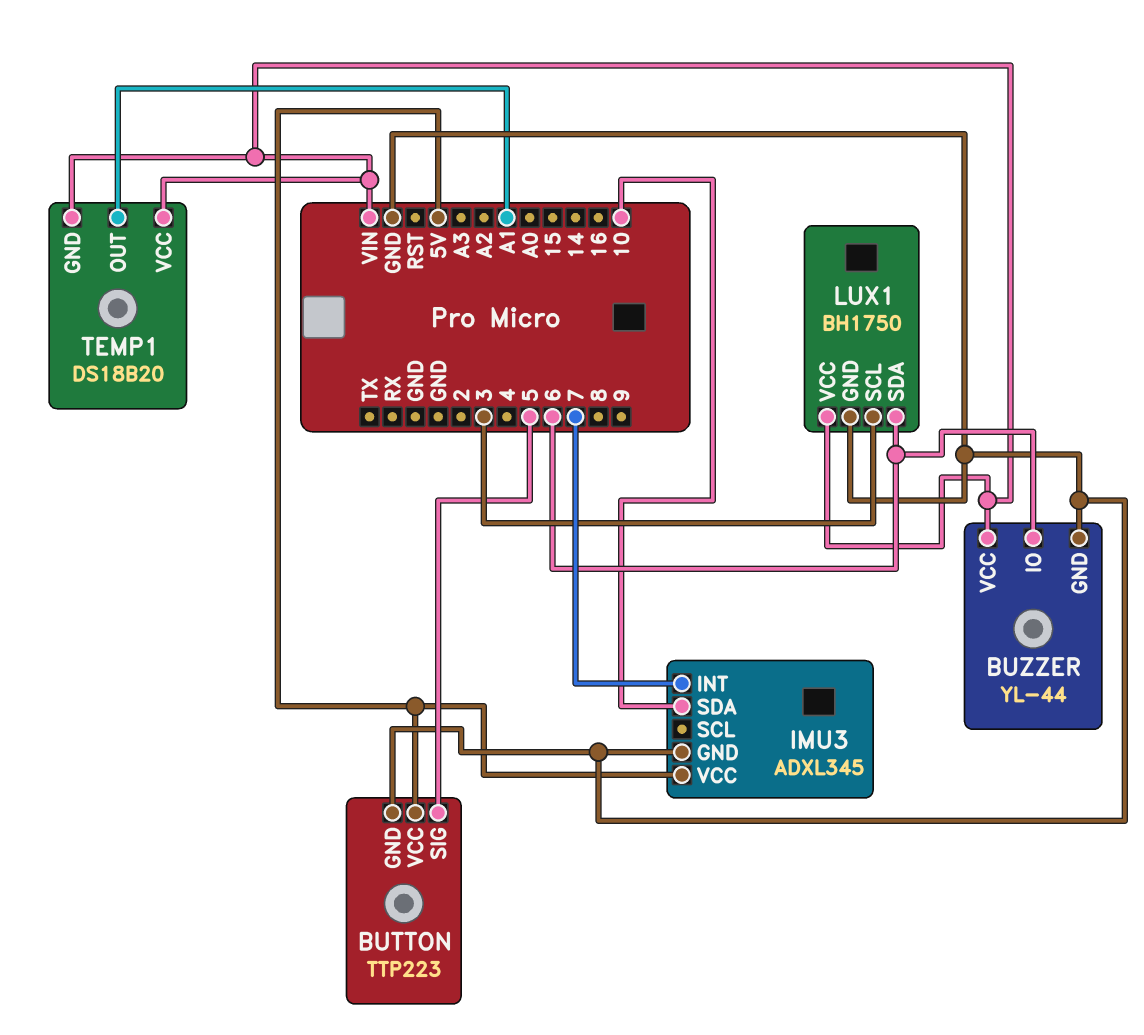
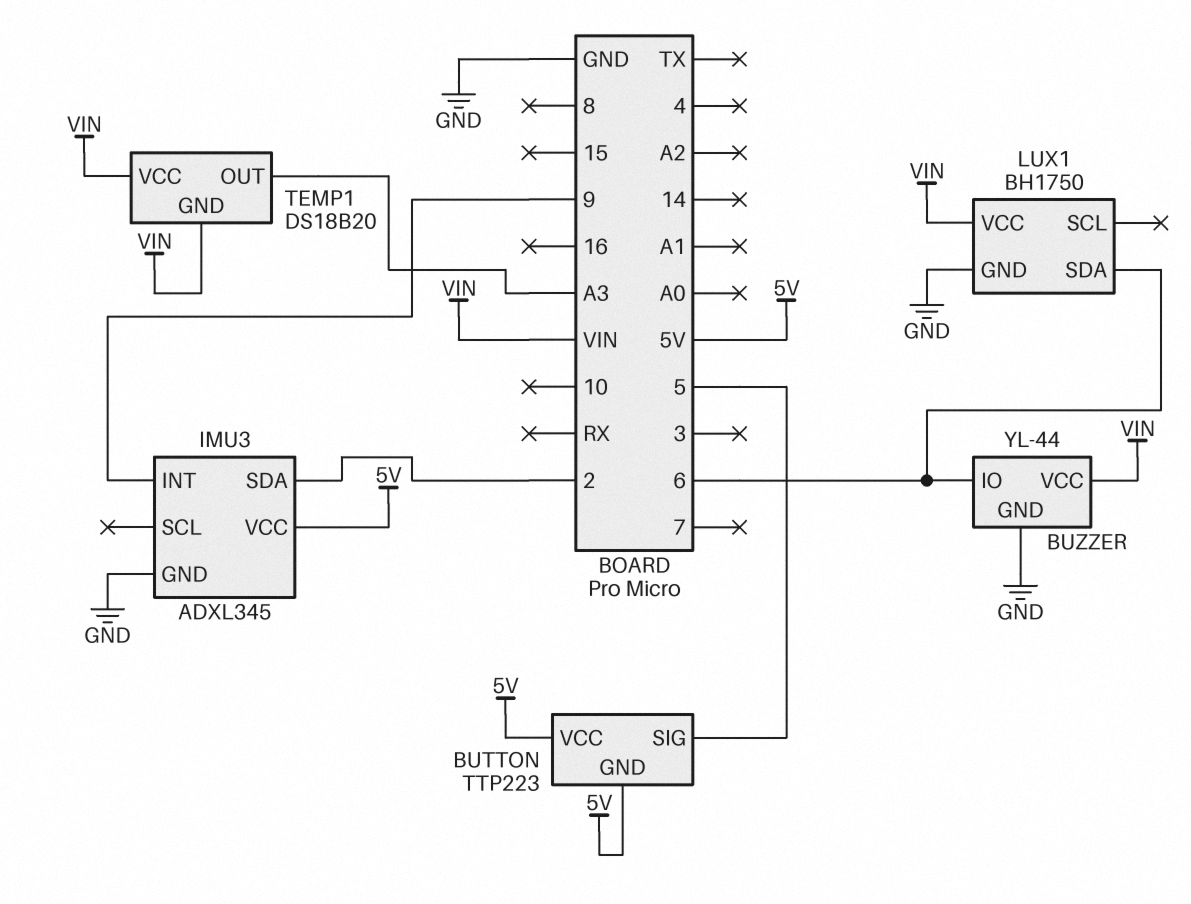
BUTTON pin GND: GND -> 5V
IMU3 pin INT: 7 -> 9
IMU3 pin SDA: 10 -> 2
LUX1 pin SCL: 3 -> none
TEMP1 pin OUT: A1 -> A3

